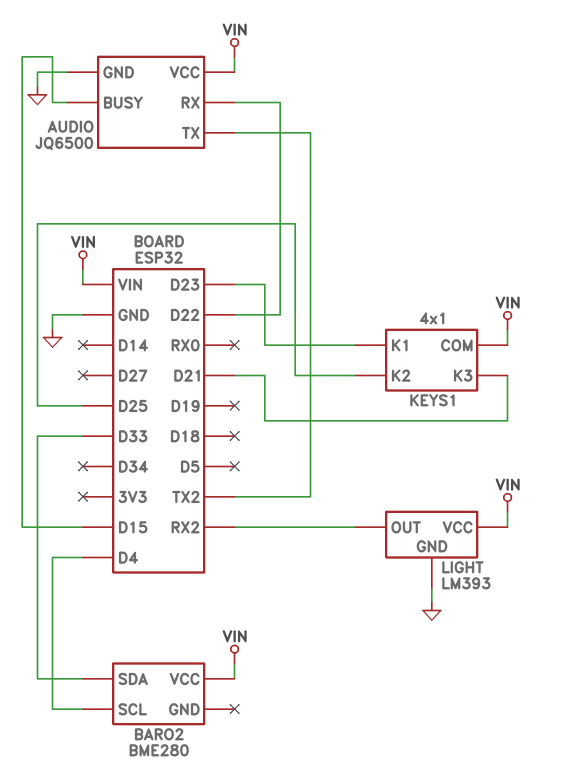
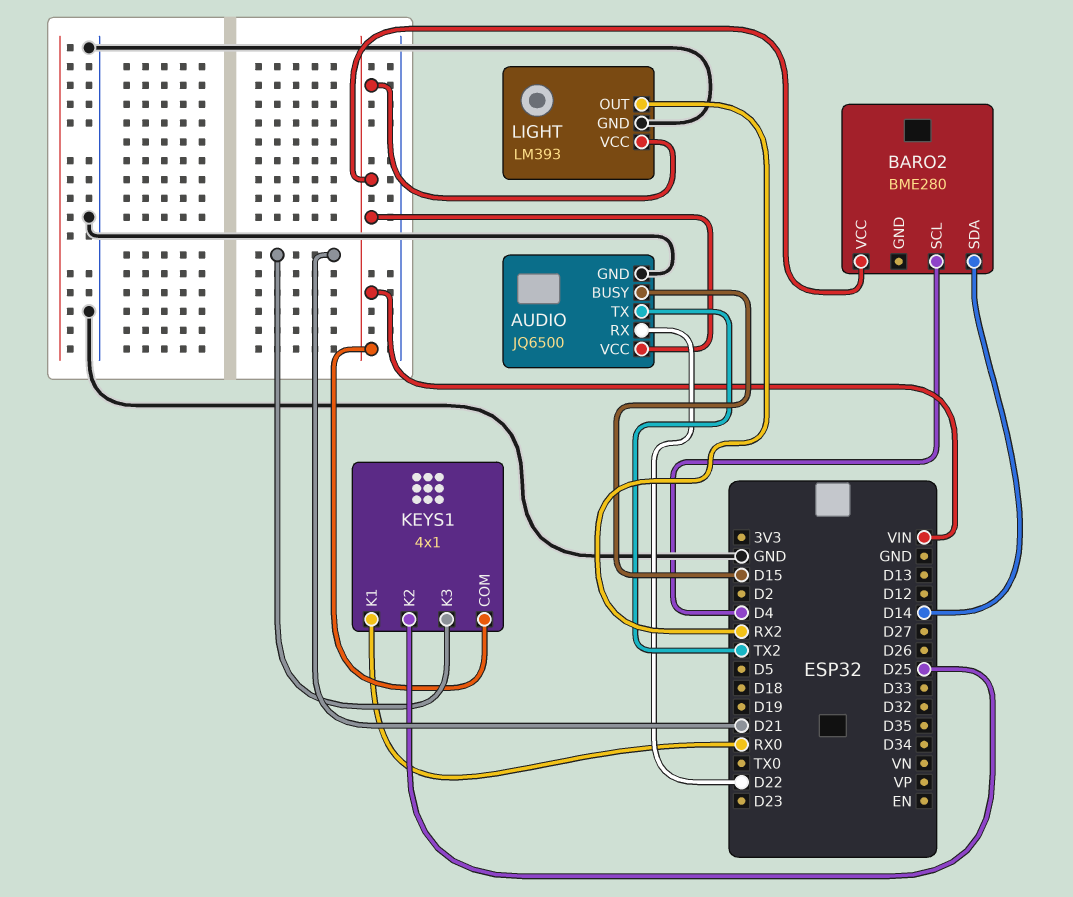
BARO2 pin SDA: D33 -> D14
KEYS1 pin K1: D23 -> RX0

